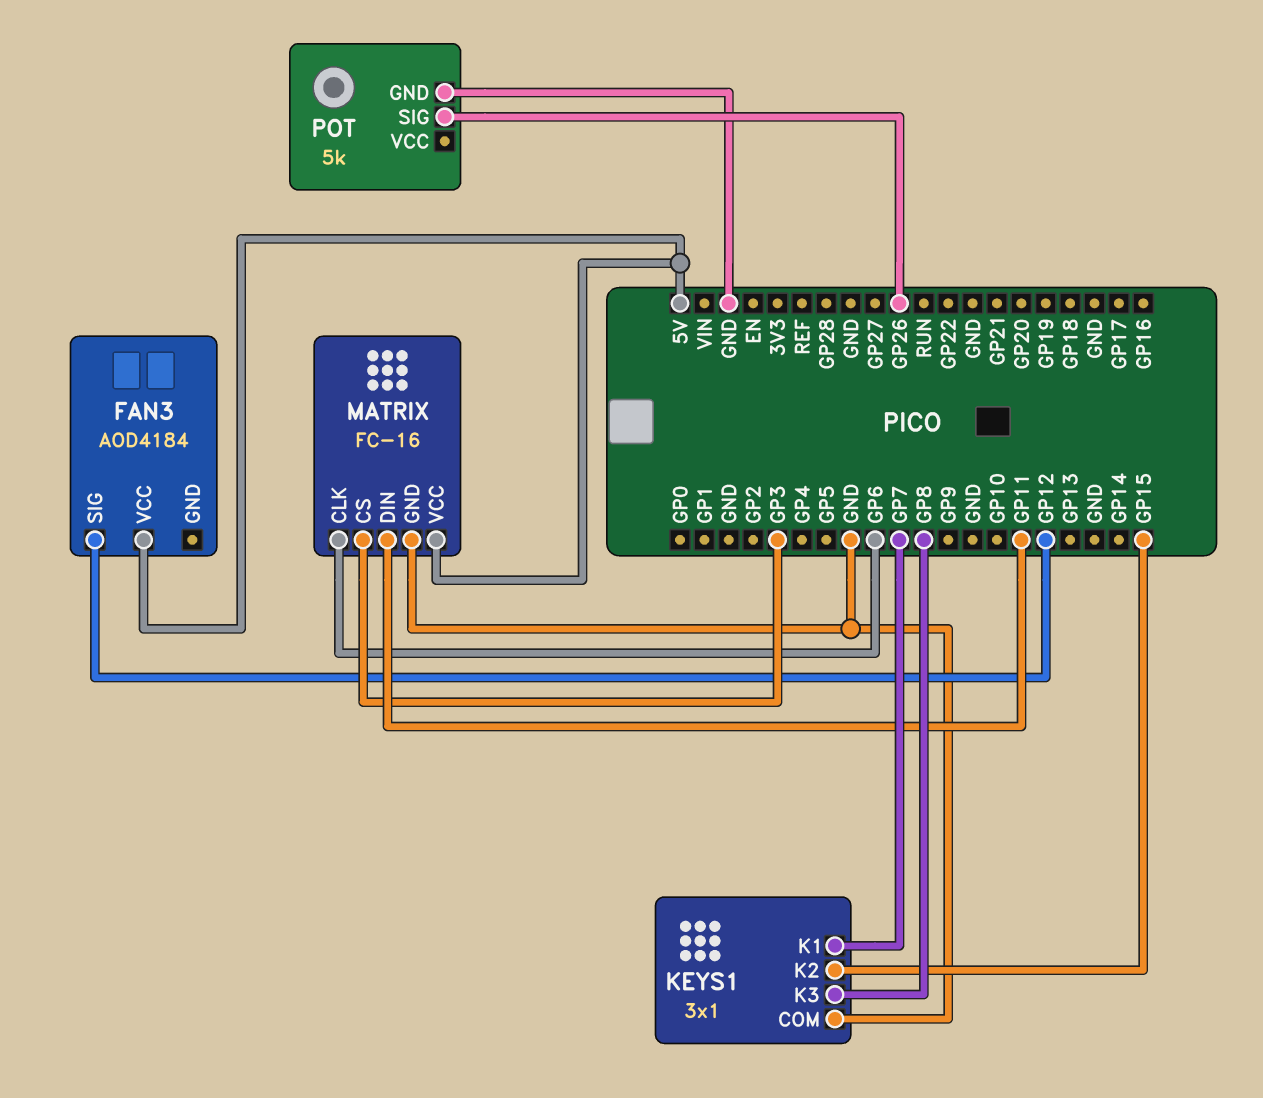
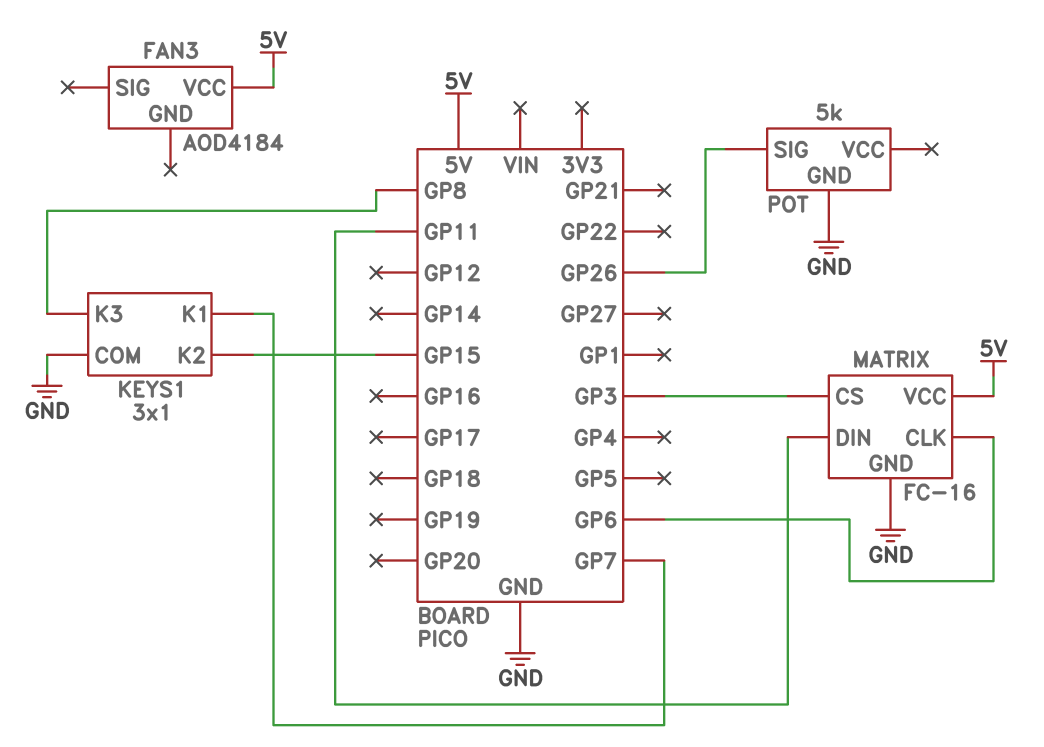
FAN3 pin SIG: GP12 -> none

